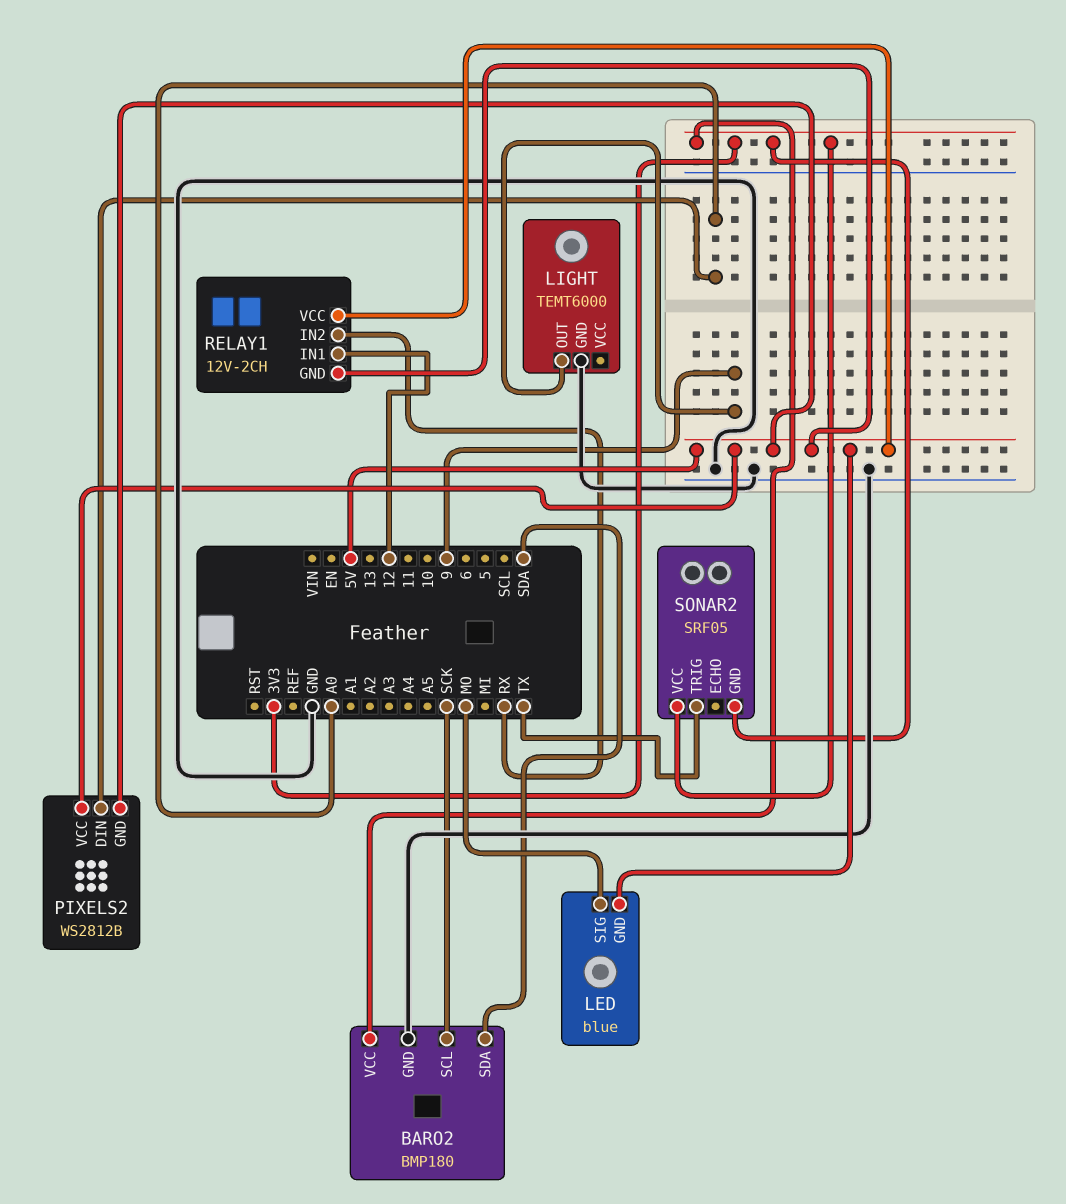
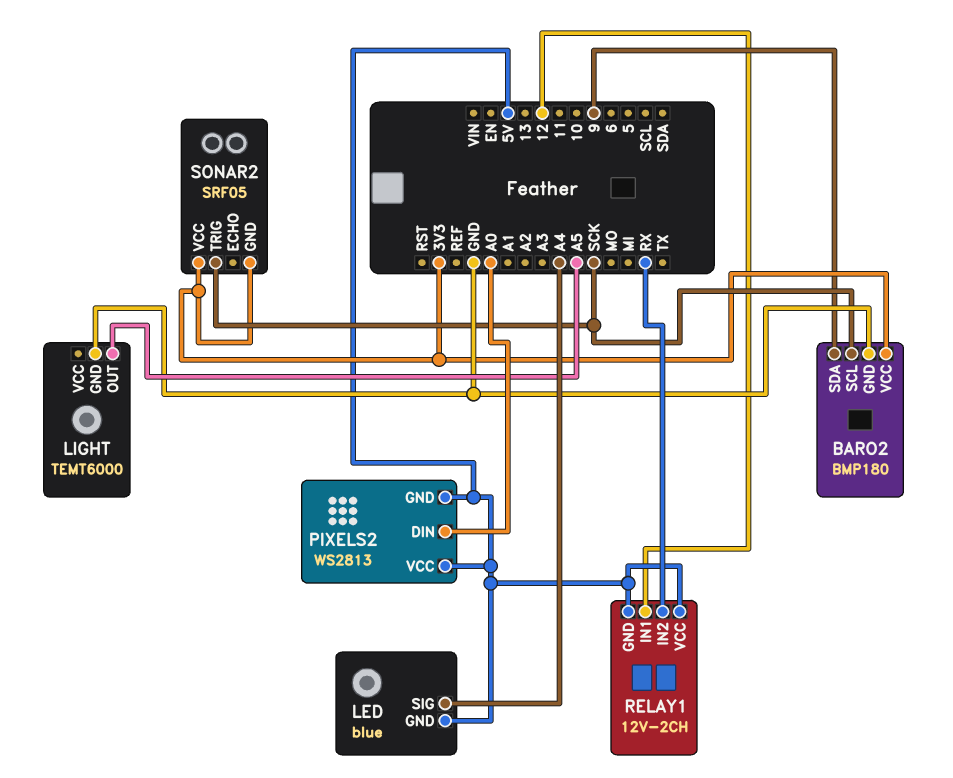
BARO2 pin SDA: SDA -> 9
LED pin SIG: MO -> A4
LIGHT pin OUT: 9 -> A5
PIXELS2: WS2812B -> WS2813
SONAR2 pin TRIG: TX -> SCK

